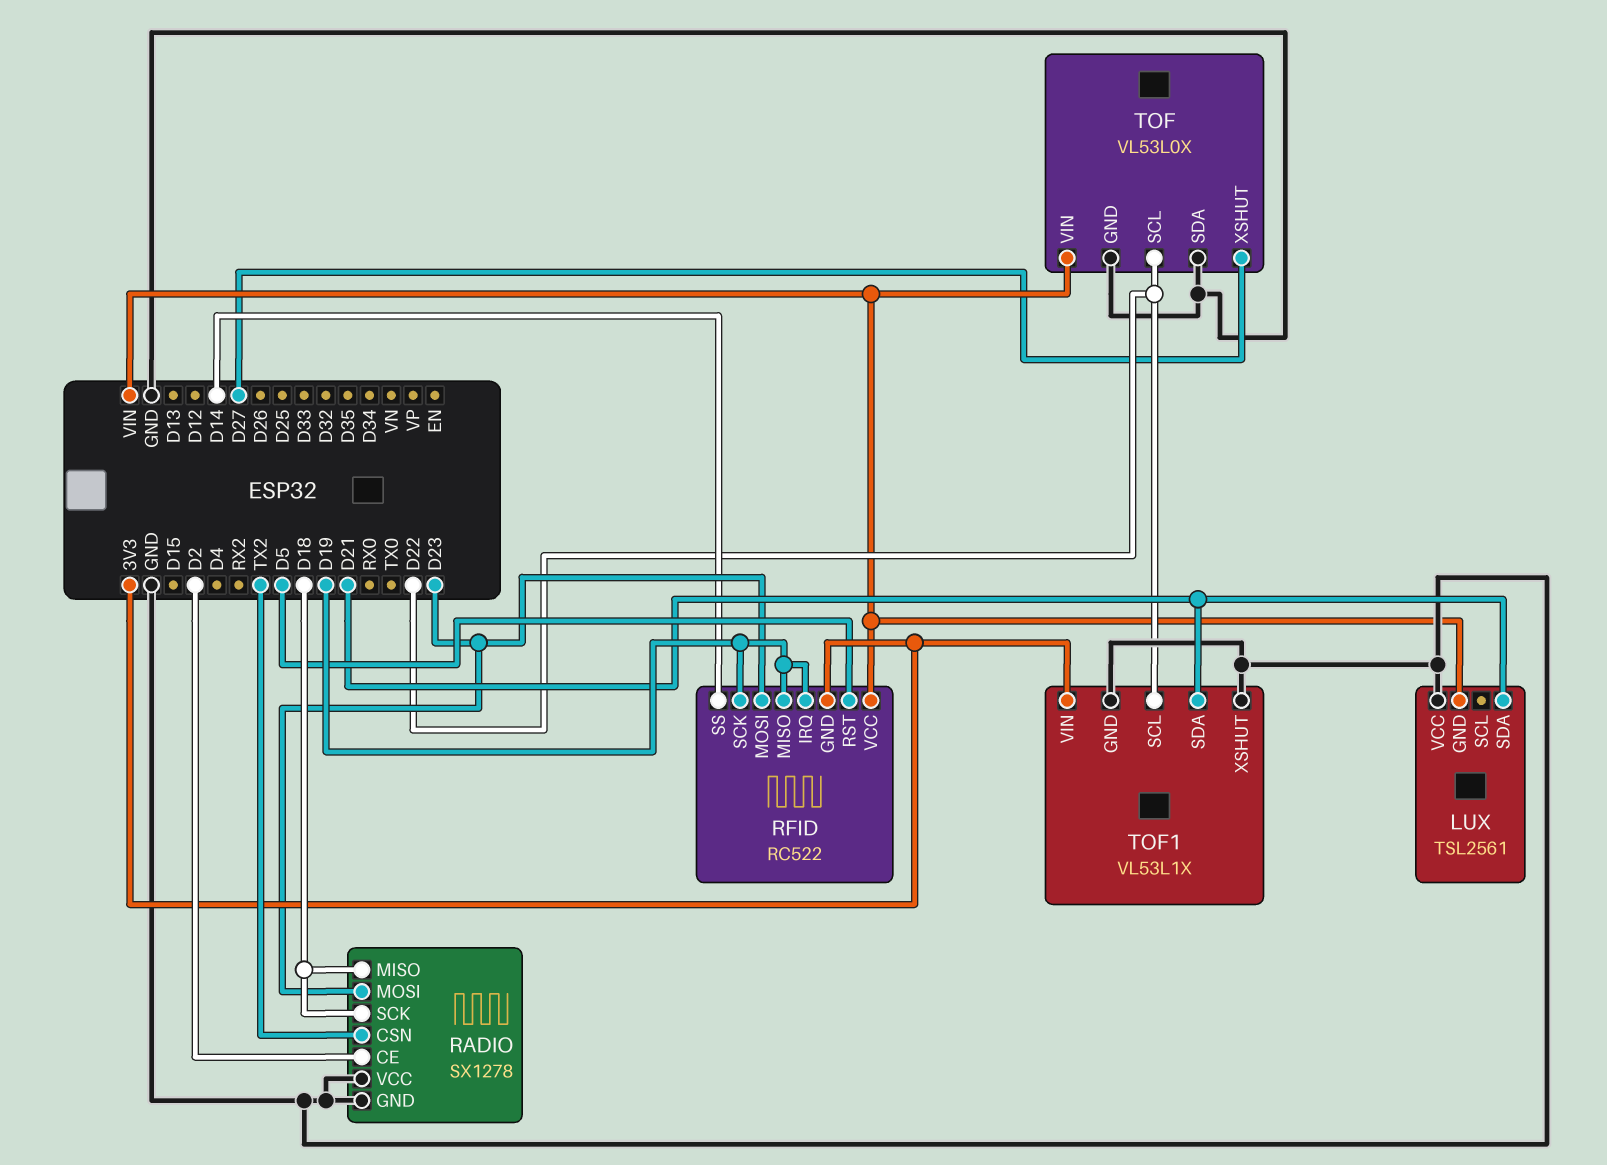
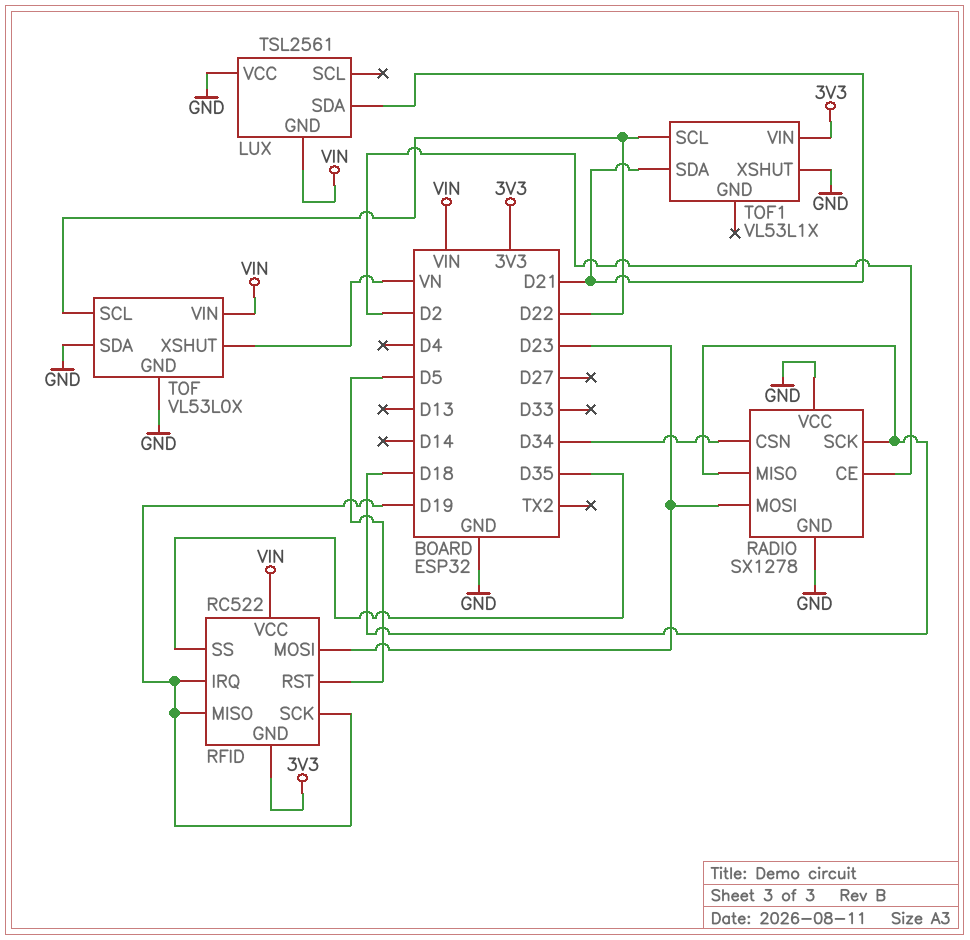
RADIO pin CSN: TX2 -> D34
RFID pin SS: D14 -> D35
TOF pin XSHUT: D27 -> VN
TOF1 pin GND: GND -> none

